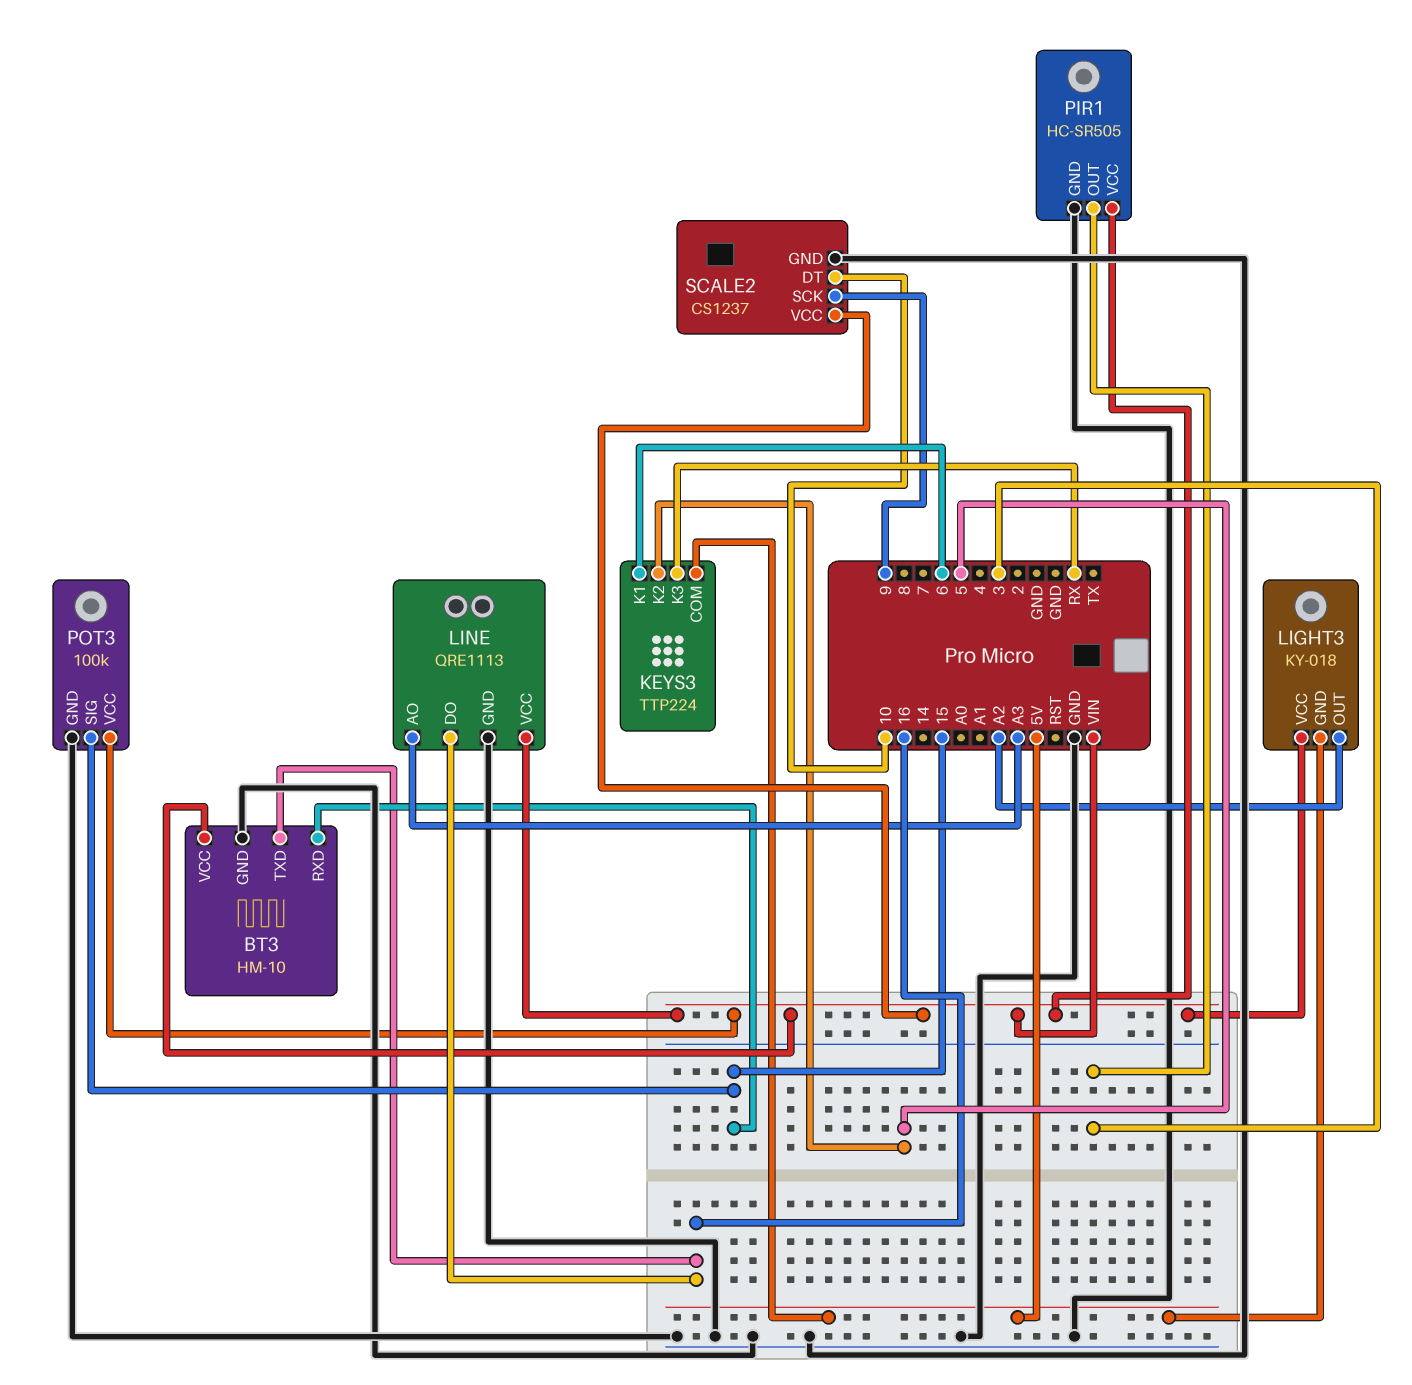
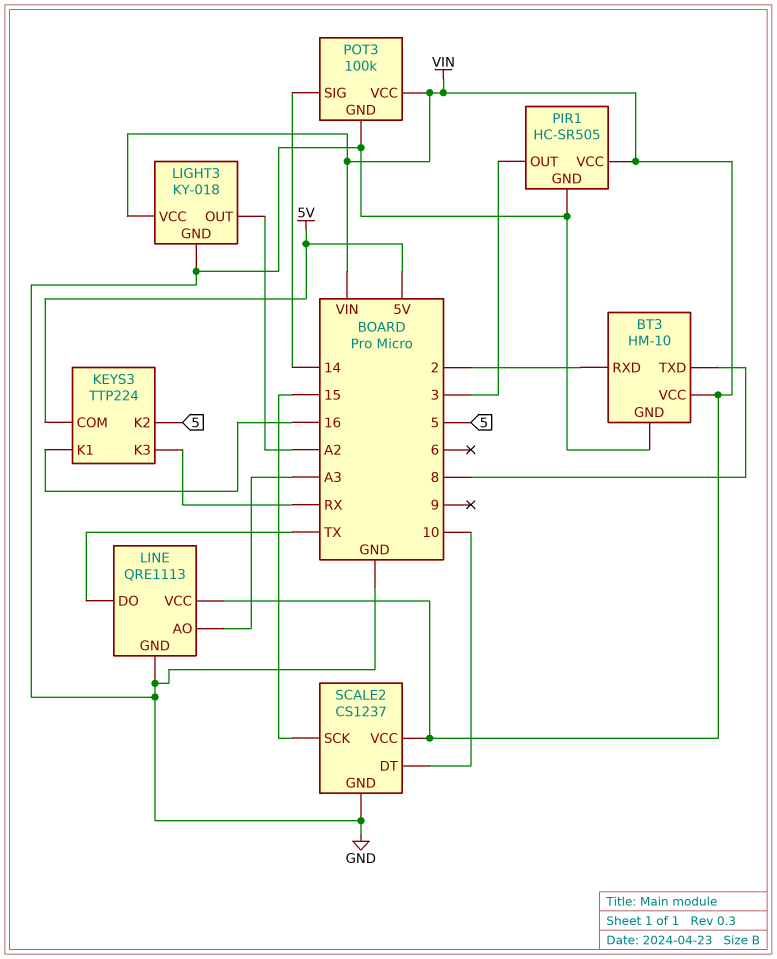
BT3 pin RXD: 15 -> 2
BT3 pin TXD: 16 -> 8
KEYS3 pin K1: 6 -> 16
LIGHT3 pin GND: 5V -> GND
LINE pin DO: 16 -> TX
POT3 pin SIG: 15 -> 14
SCALE2 pin SCK: 9 -> 15

